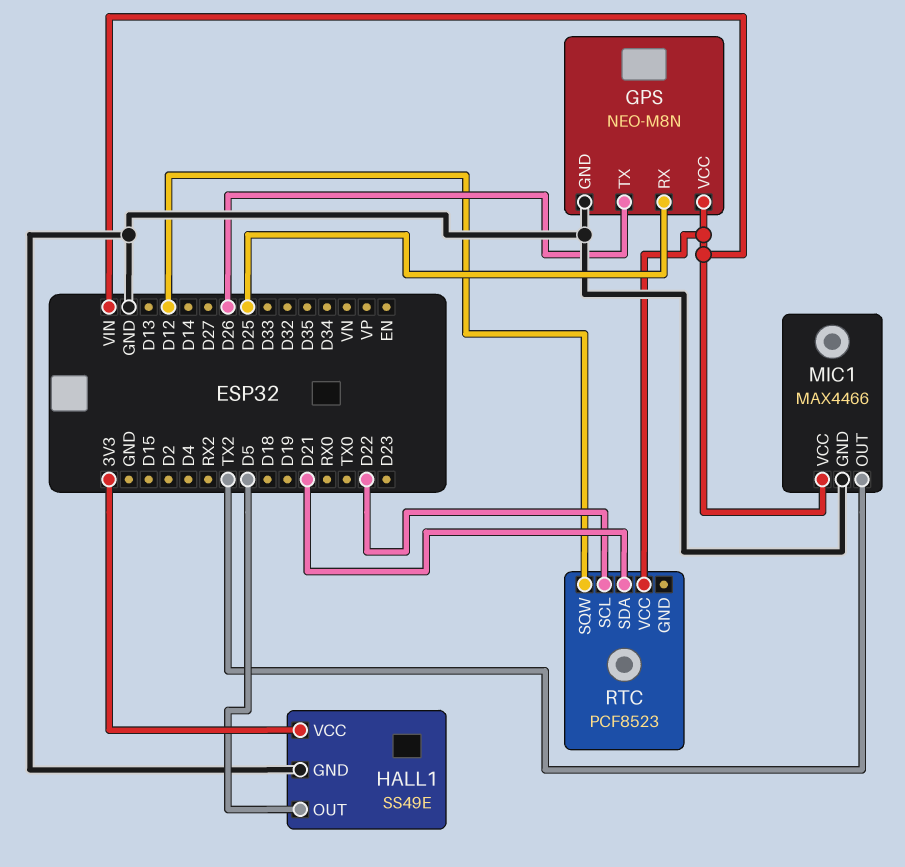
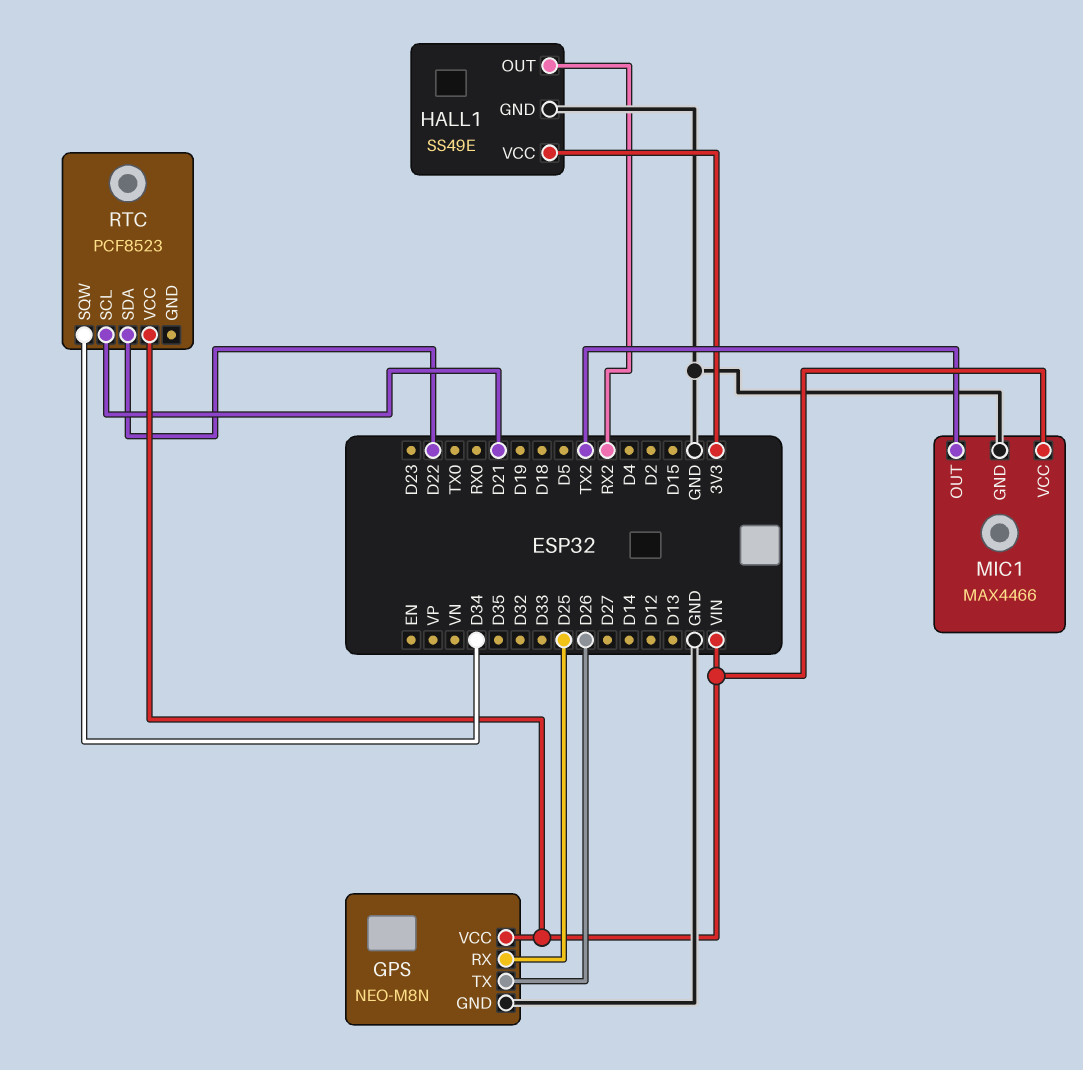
HALL1 pin OUT: D5 -> RX2
RTC pin SCL: D22 -> D21
RTC pin SDA: D21 -> D22
RTC pin SQW: D12 -> D34

